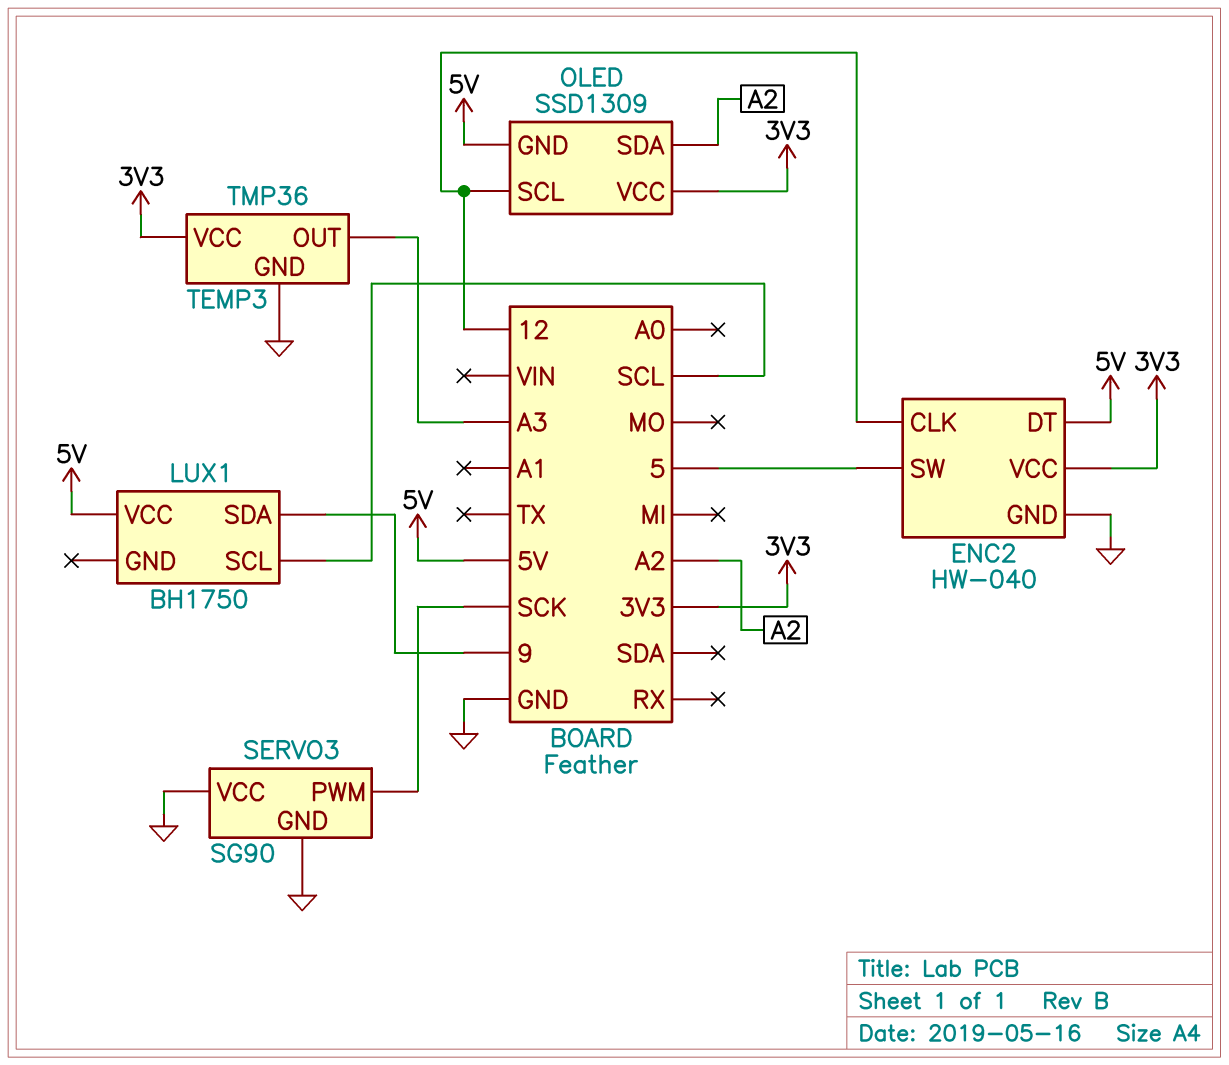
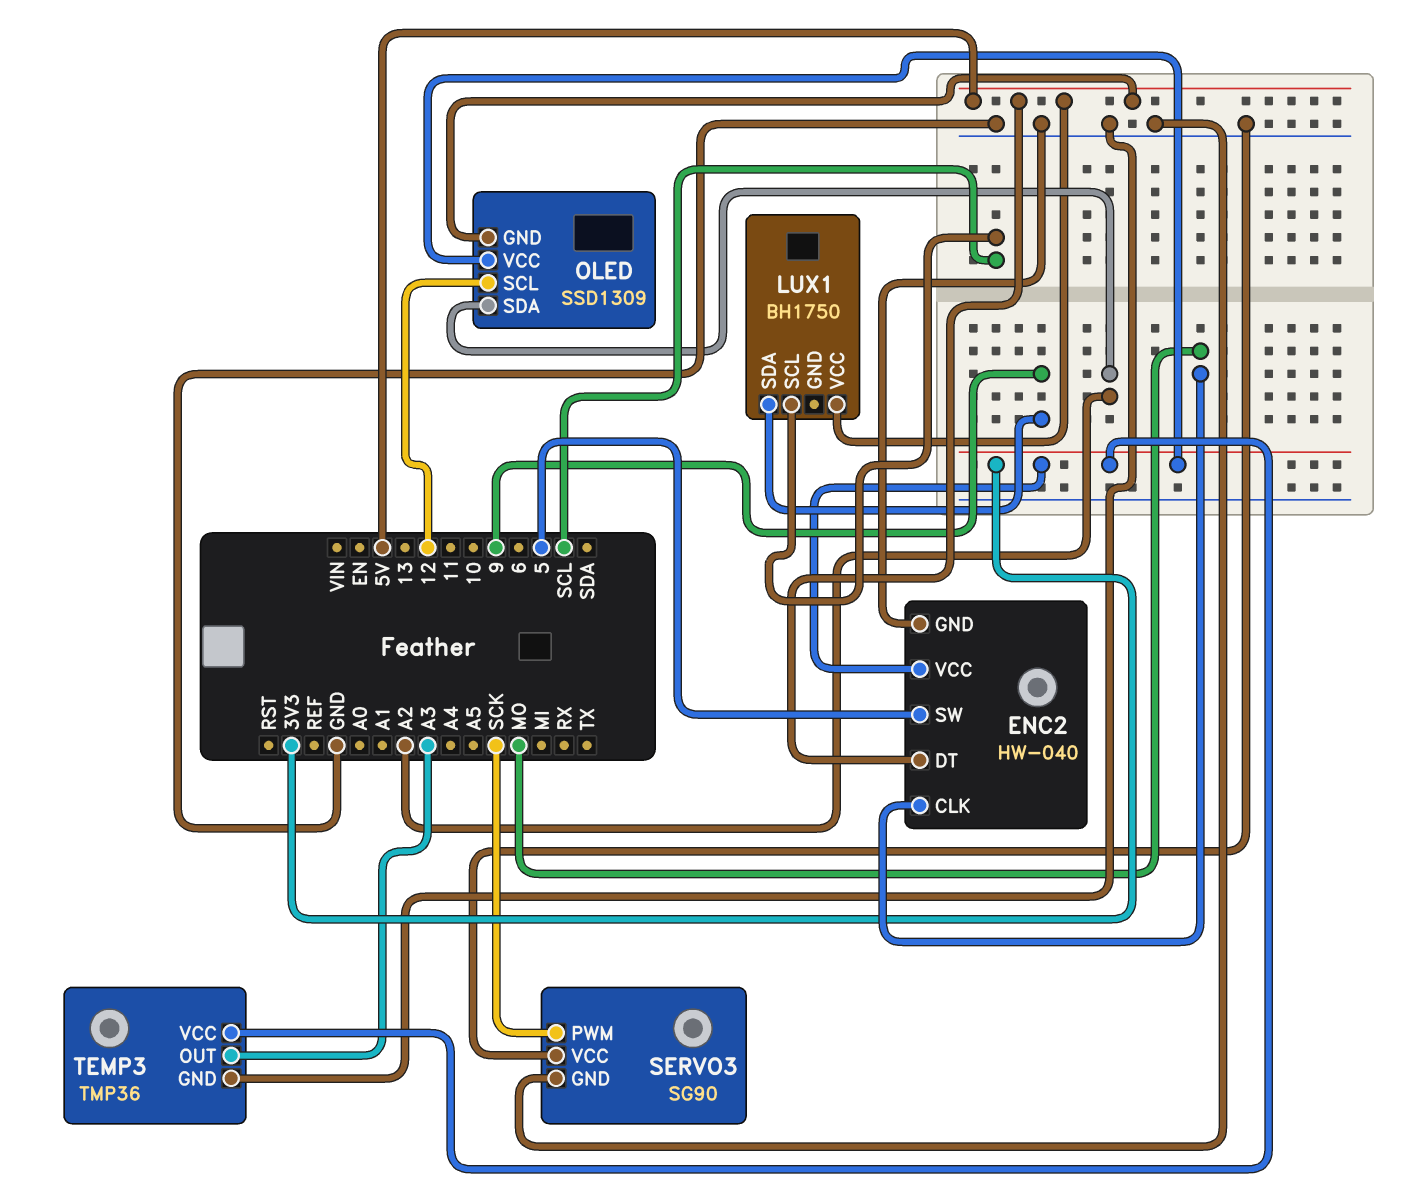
ENC2 pin CLK: 12 -> MO

